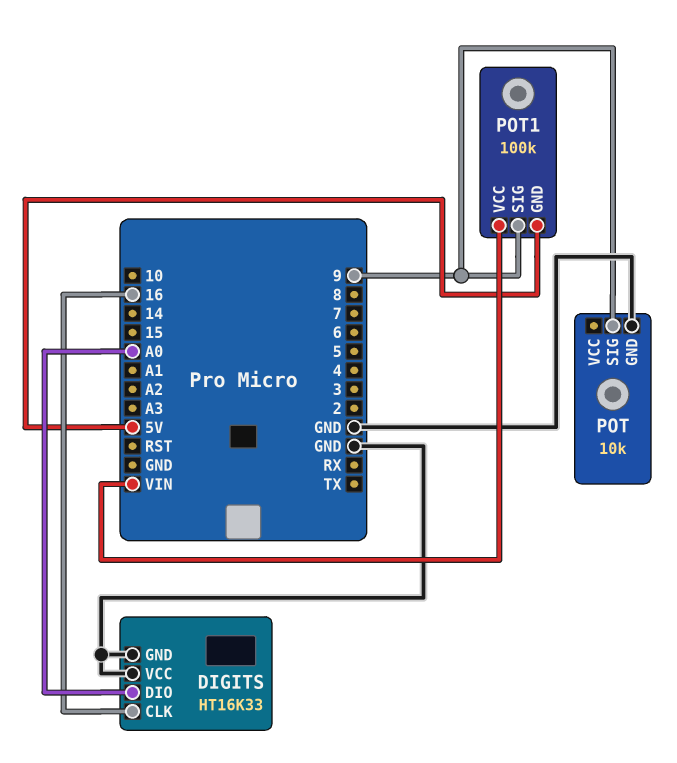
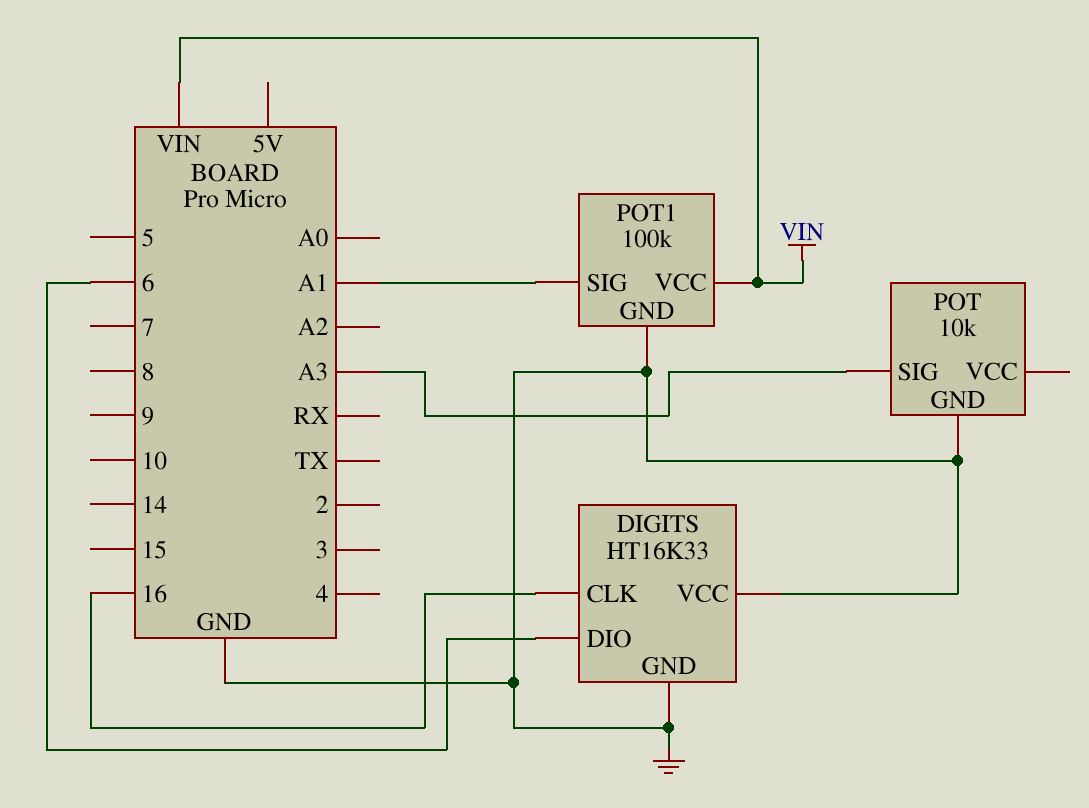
DIGITS pin DIO: A0 -> 6
POT pin SIG: 9 -> A3
POT1 pin GND: 5V -> GND
POT1 pin SIG: 9 -> A1

